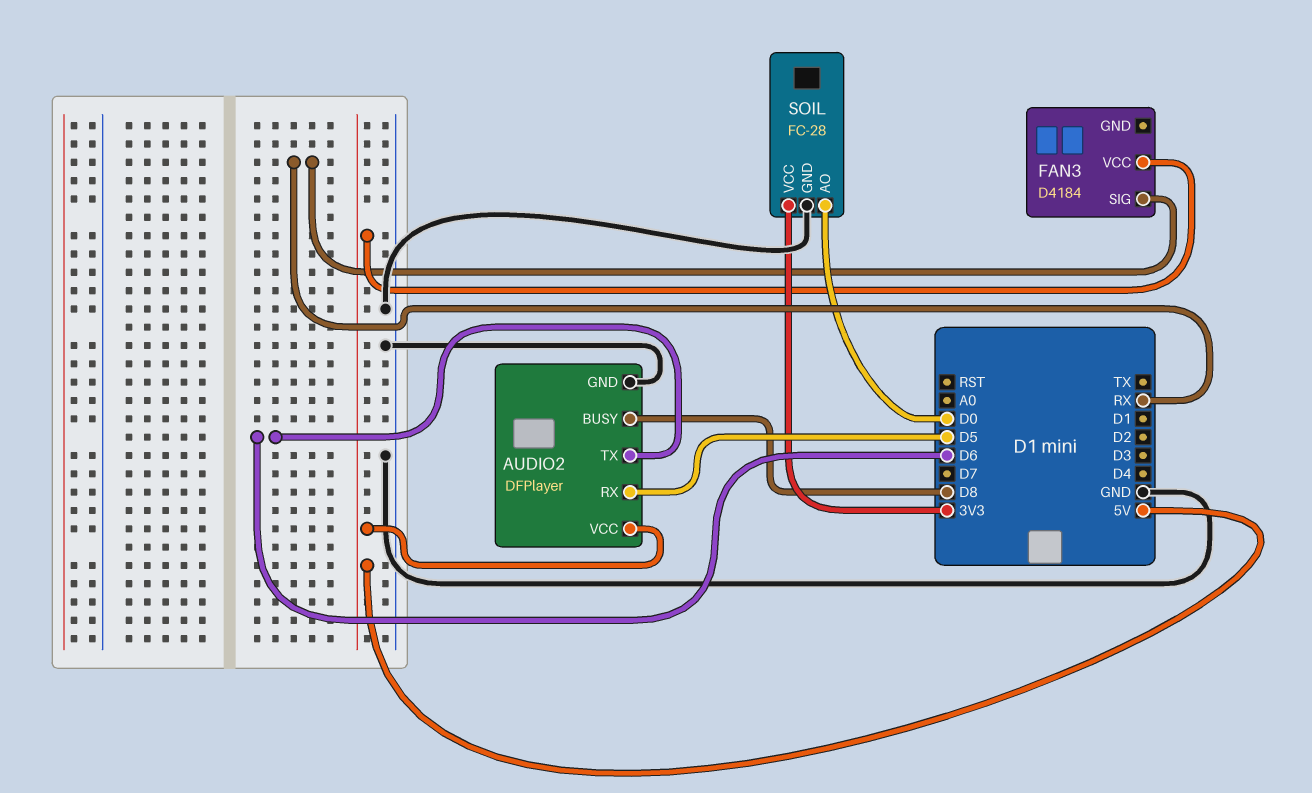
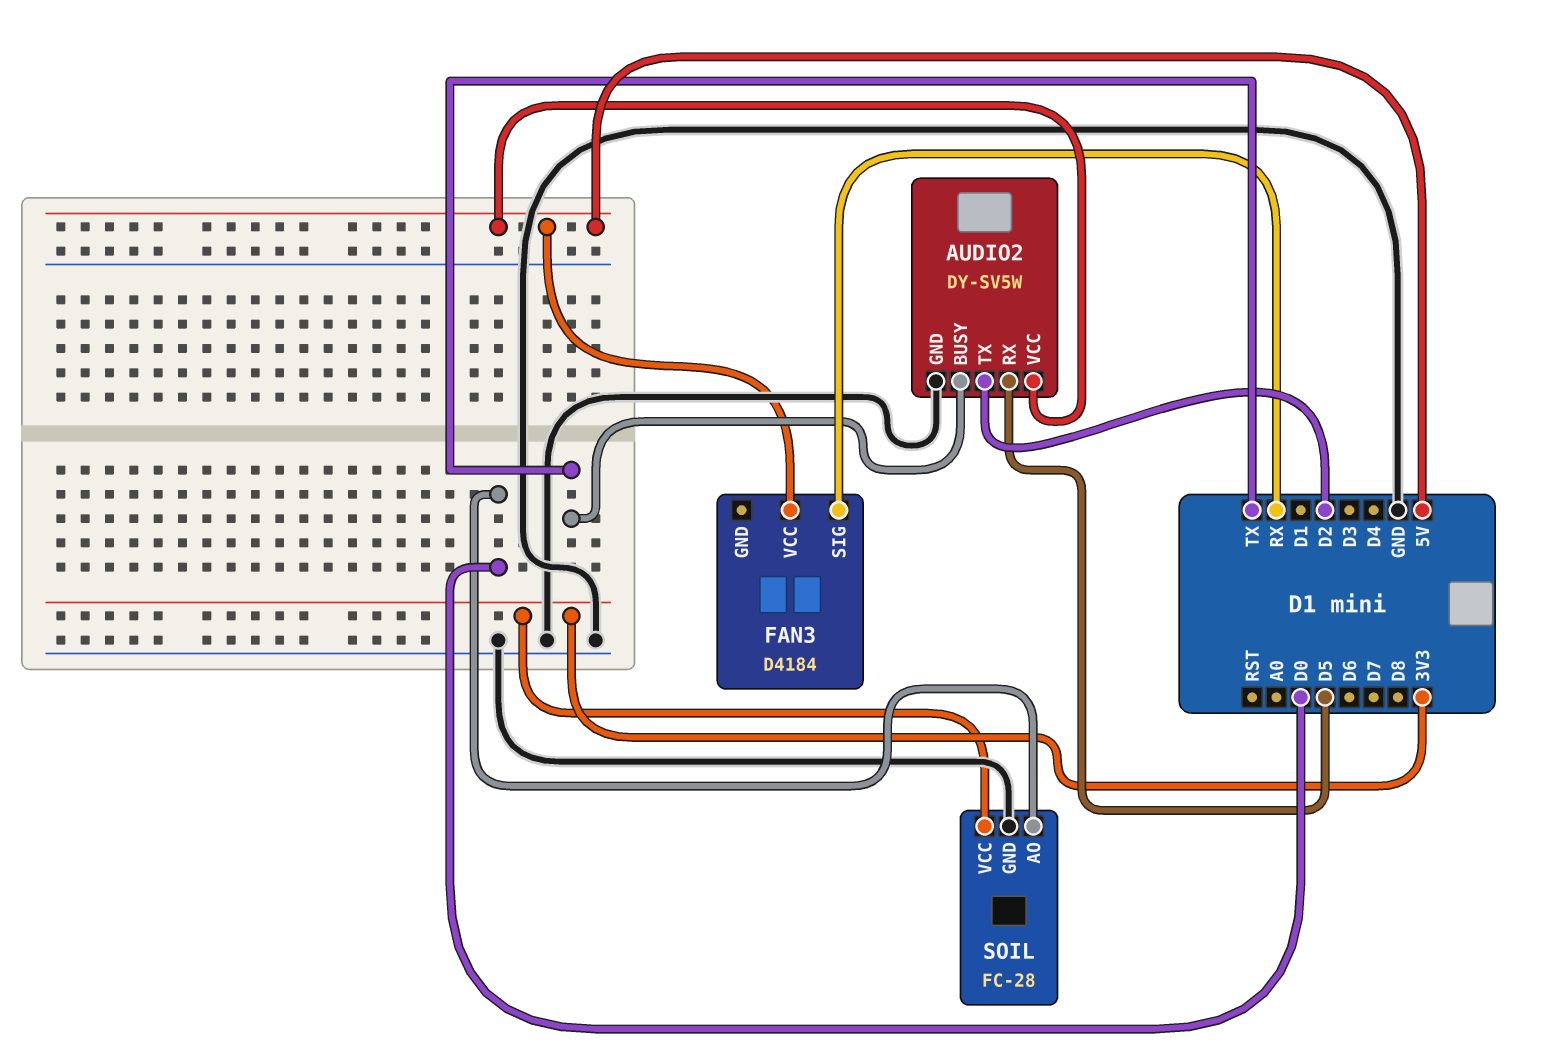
AUDIO2: DFPlayer -> DY-SV5W
AUDIO2 pin BUSY: D8 -> TX
AUDIO2 pin TX: D6 -> D2

